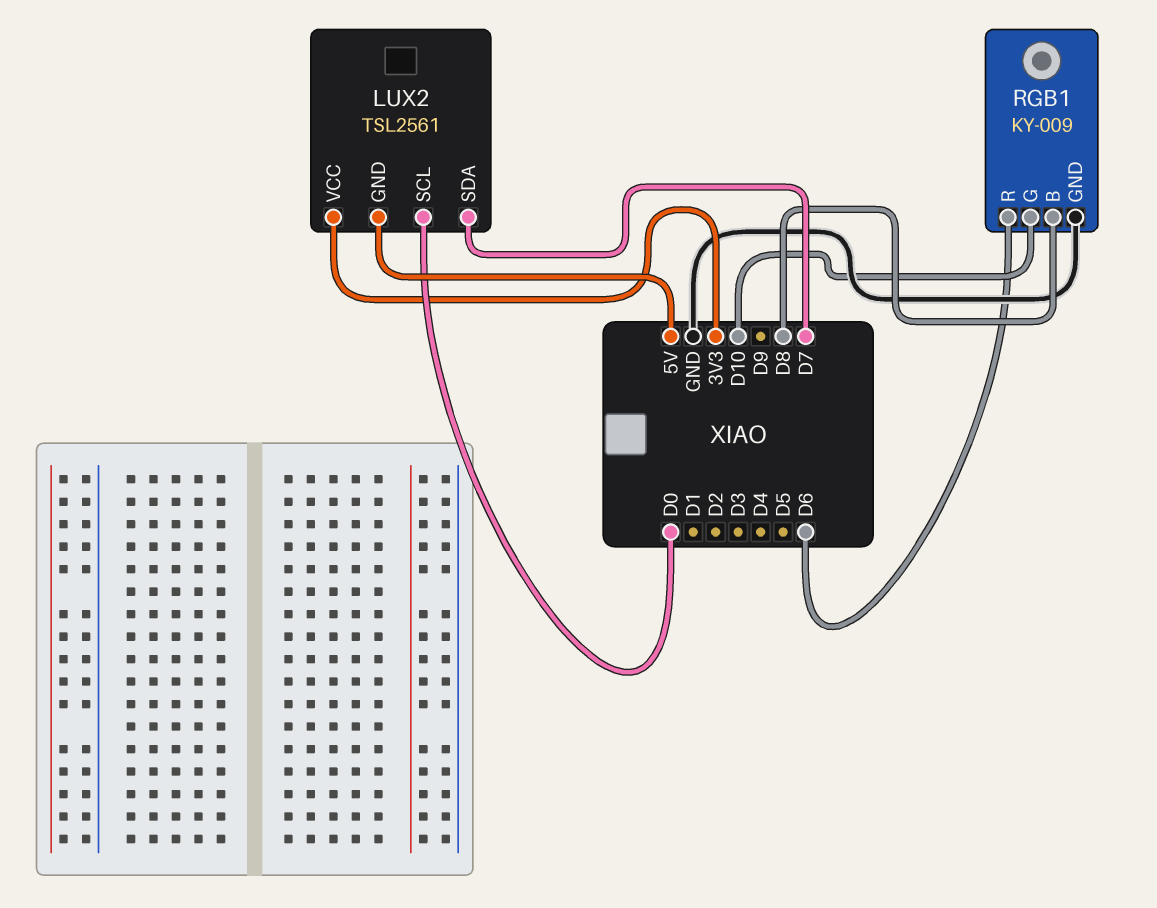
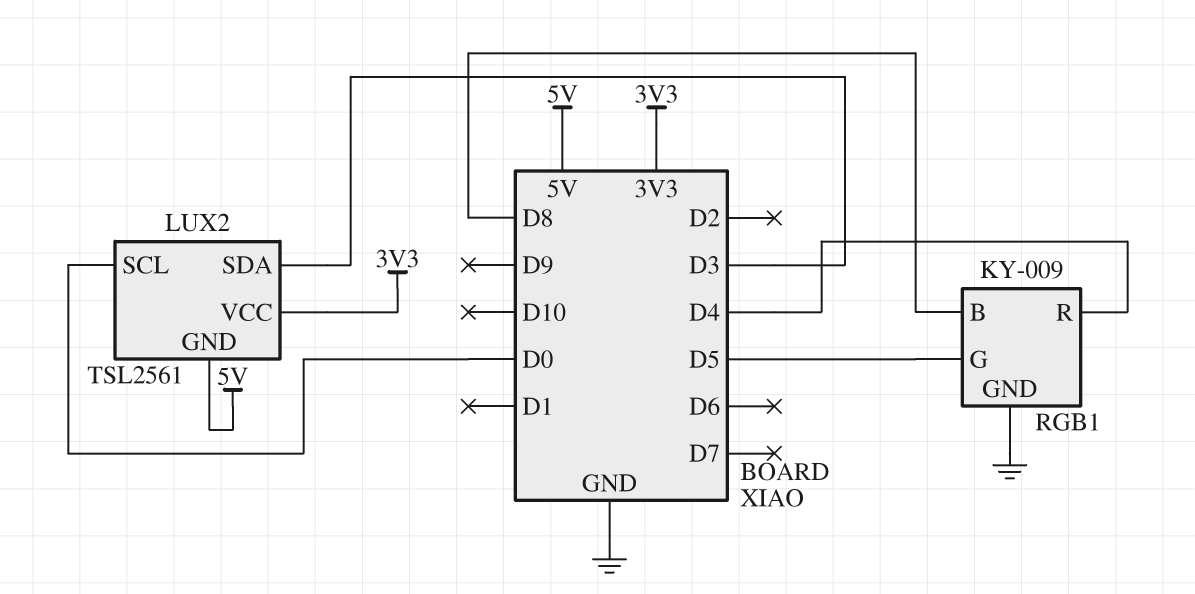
LUX2 pin SDA: D7 -> D3
RGB1 pin G: D10 -> D5
RGB1 pin R: D6 -> D4

